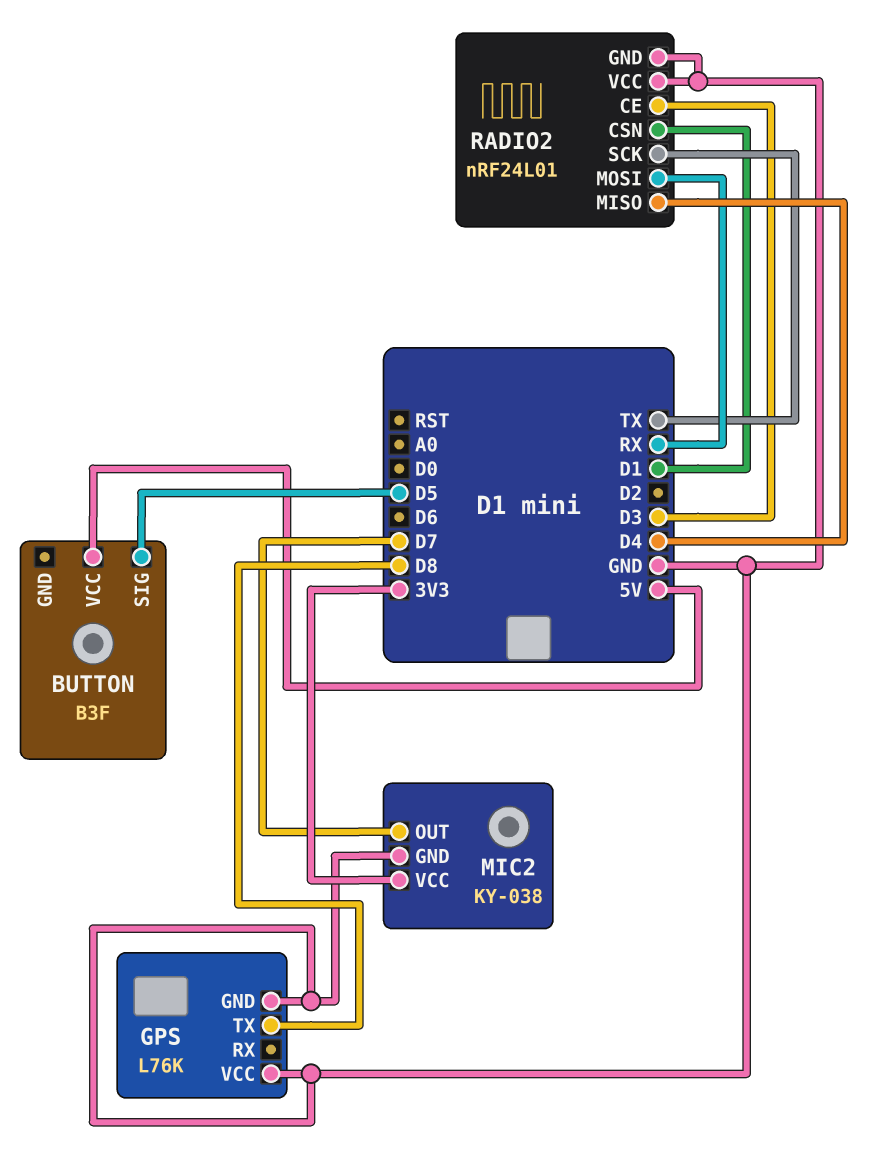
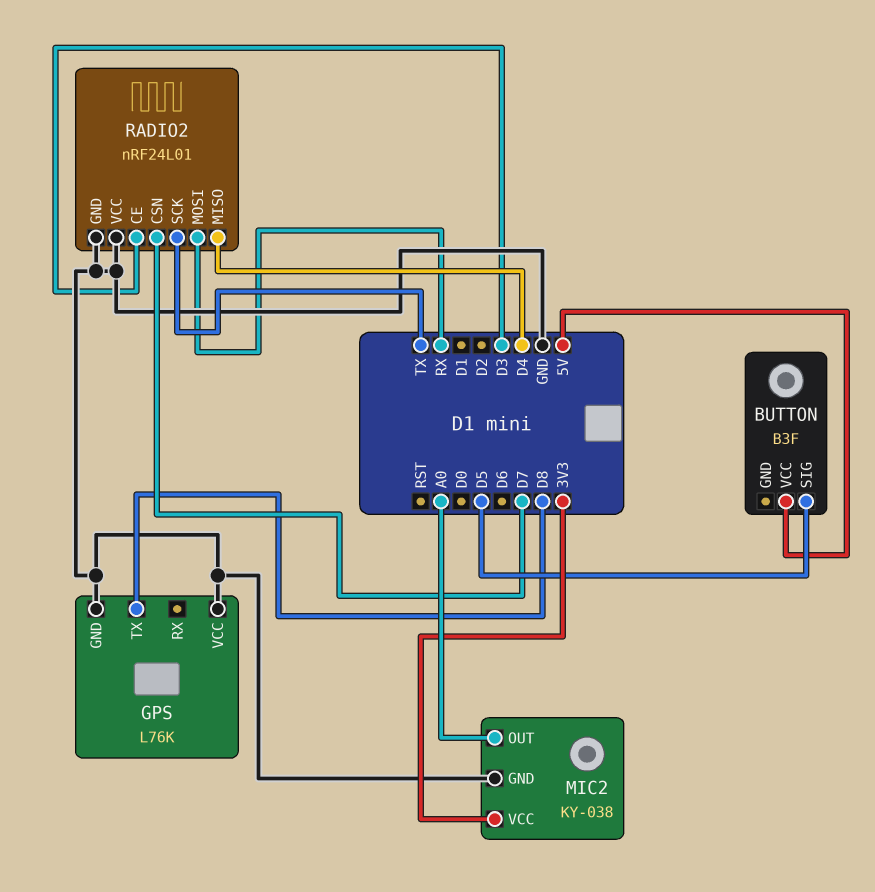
MIC2 pin OUT: D7 -> A0
RADIO2 pin CSN: D1 -> D7

